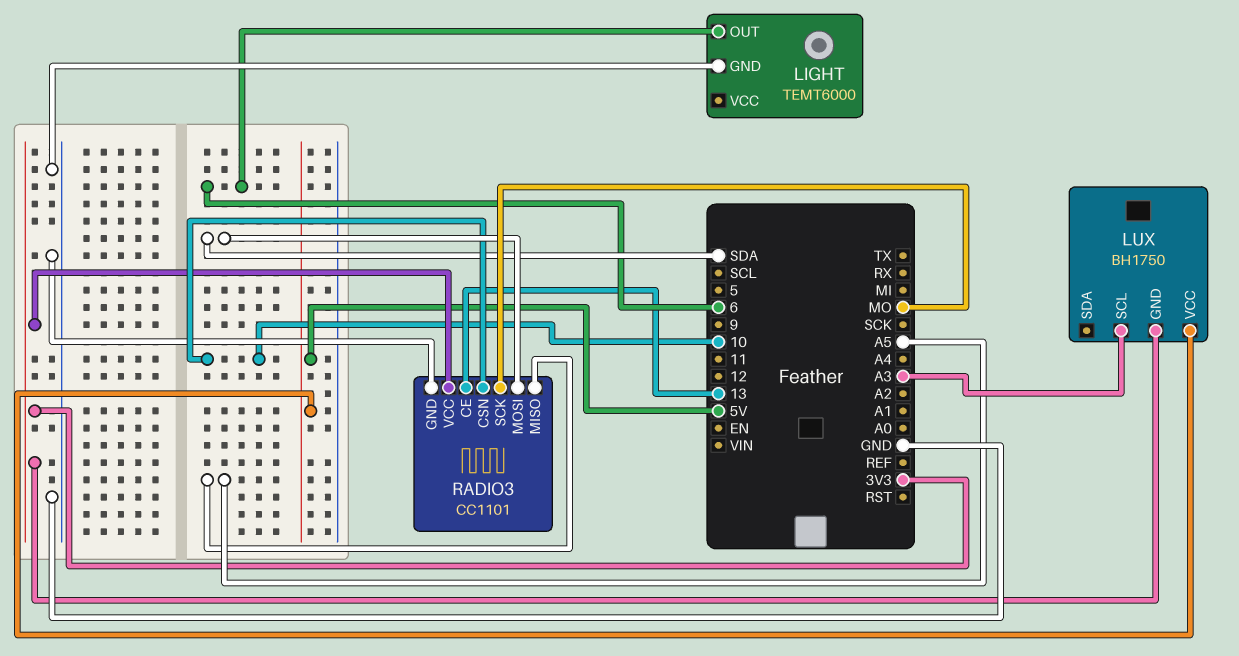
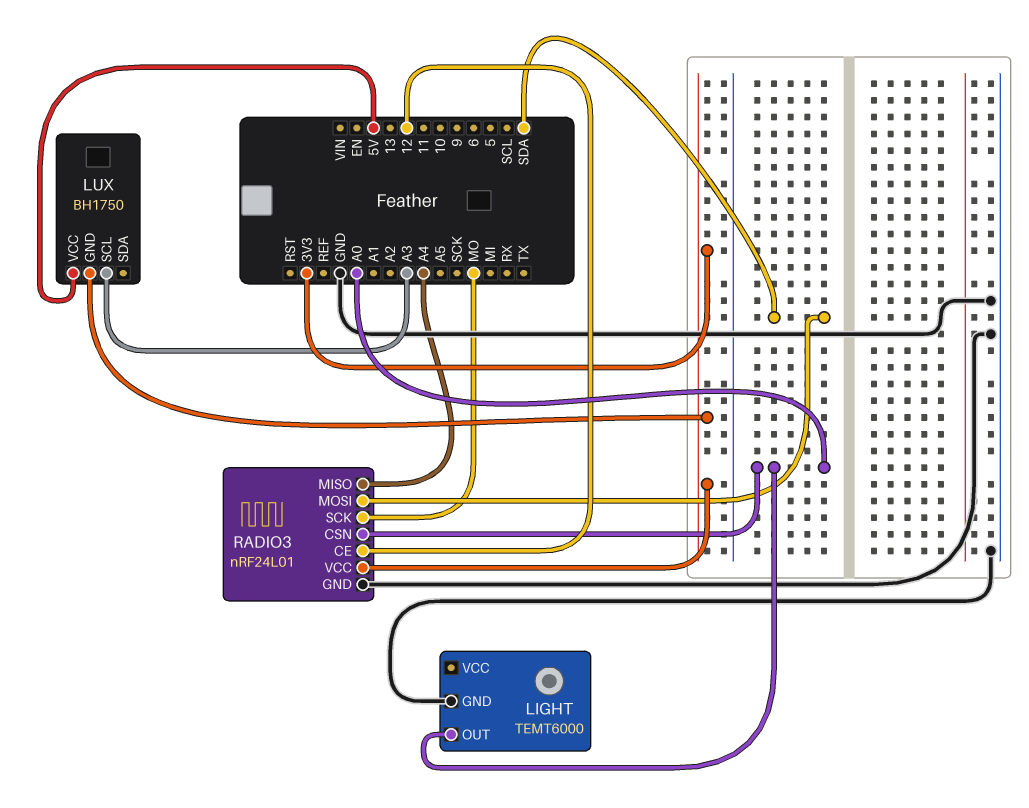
LIGHT pin OUT: 6 -> A0
RADIO3: CC1101 -> nRF24L01
RADIO3 pin CE: 13 -> 12
RADIO3 pin CSN: 10 -> A0
RADIO3 pin MISO: A5 -> A4

